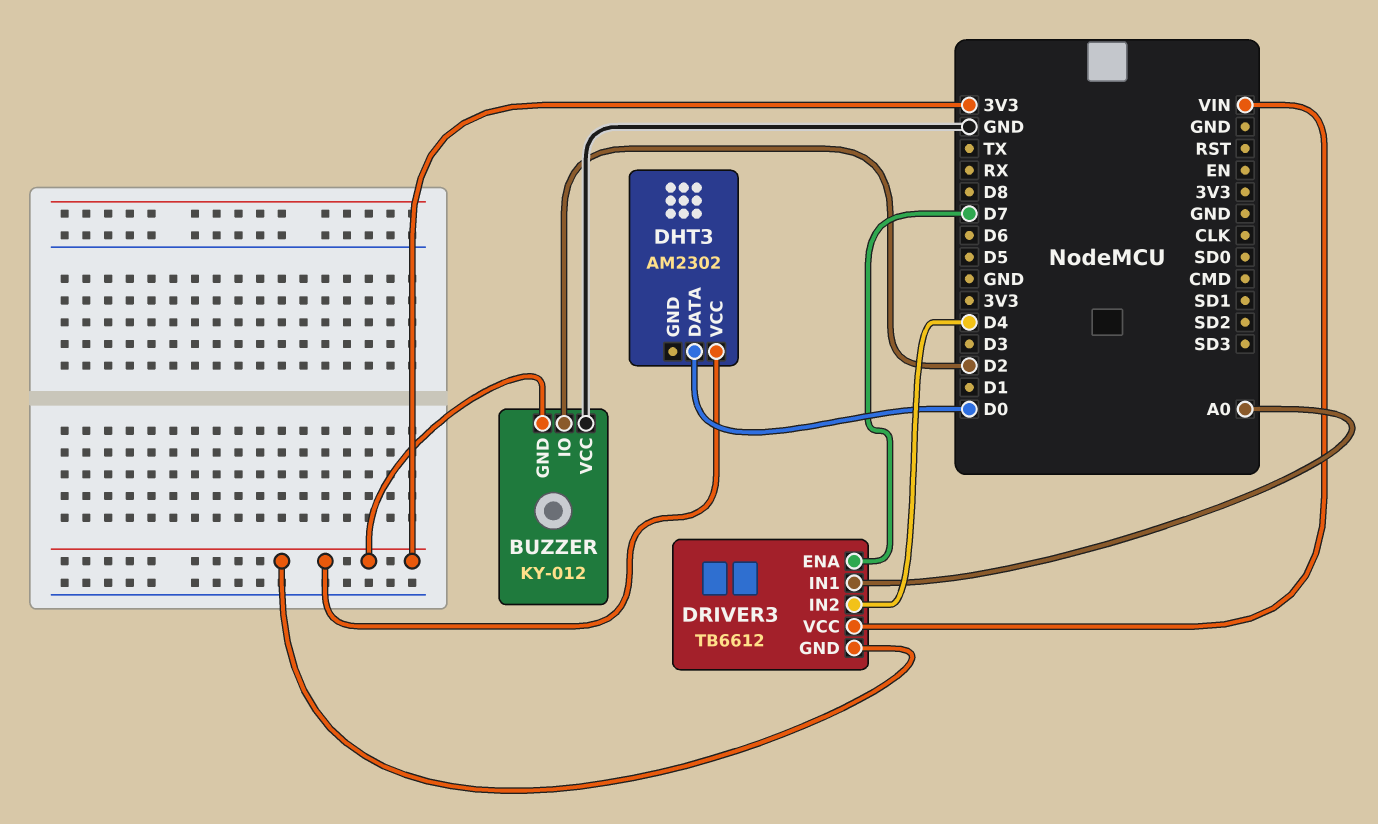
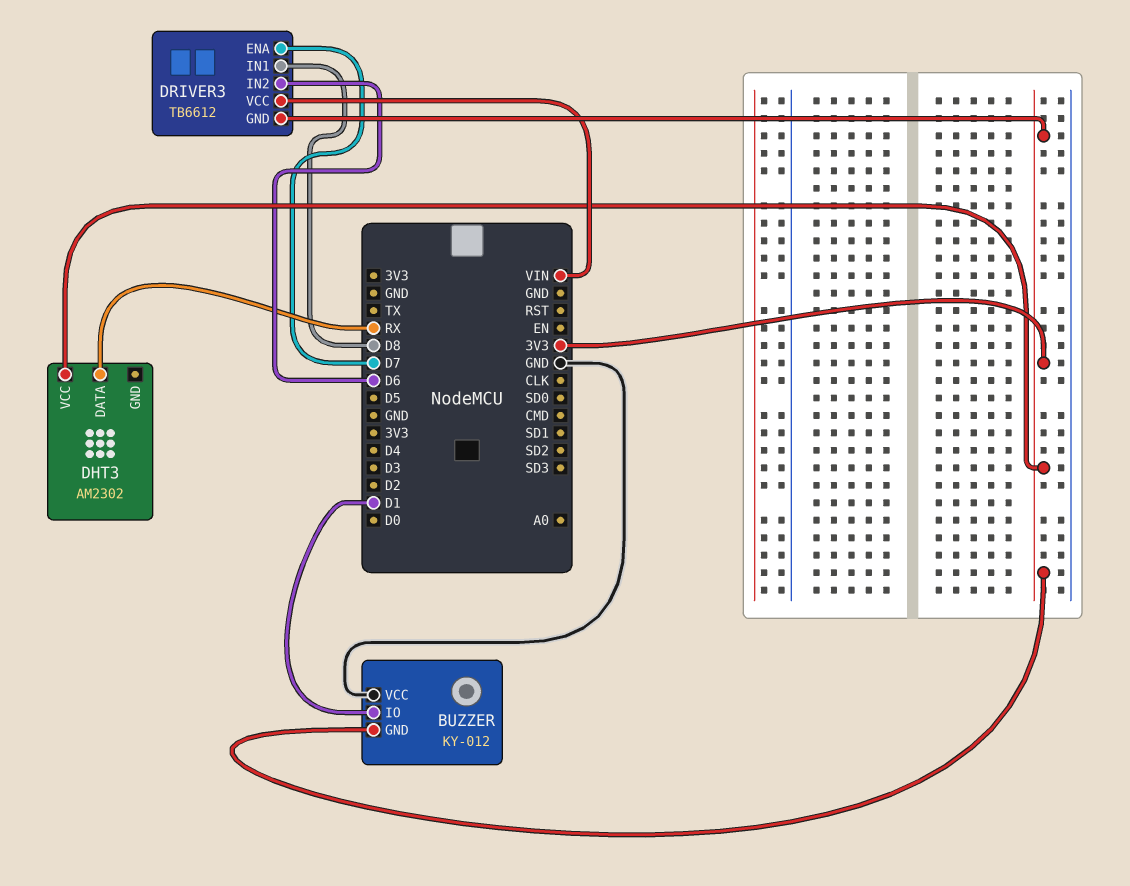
BUZZER pin IO: D2 -> D1
DHT3 pin DATA: D0 -> RX
DRIVER3 pin IN1: A0 -> D8
DRIVER3 pin IN2: D4 -> D6

